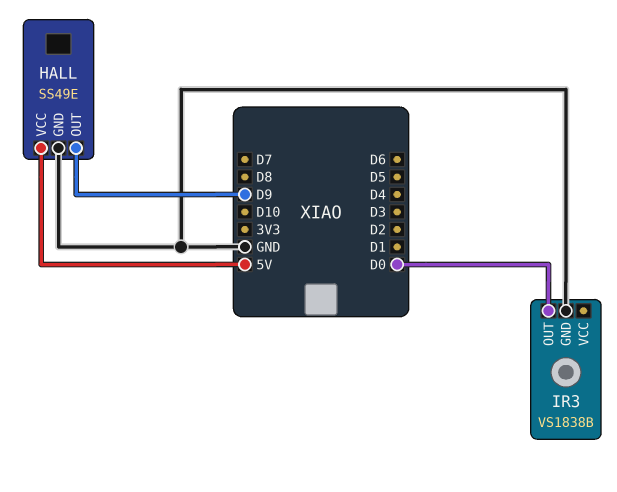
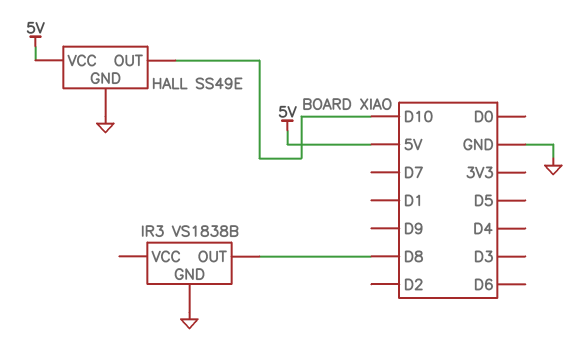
HALL pin OUT: D9 -> D10
IR3 pin OUT: D0 -> D8

